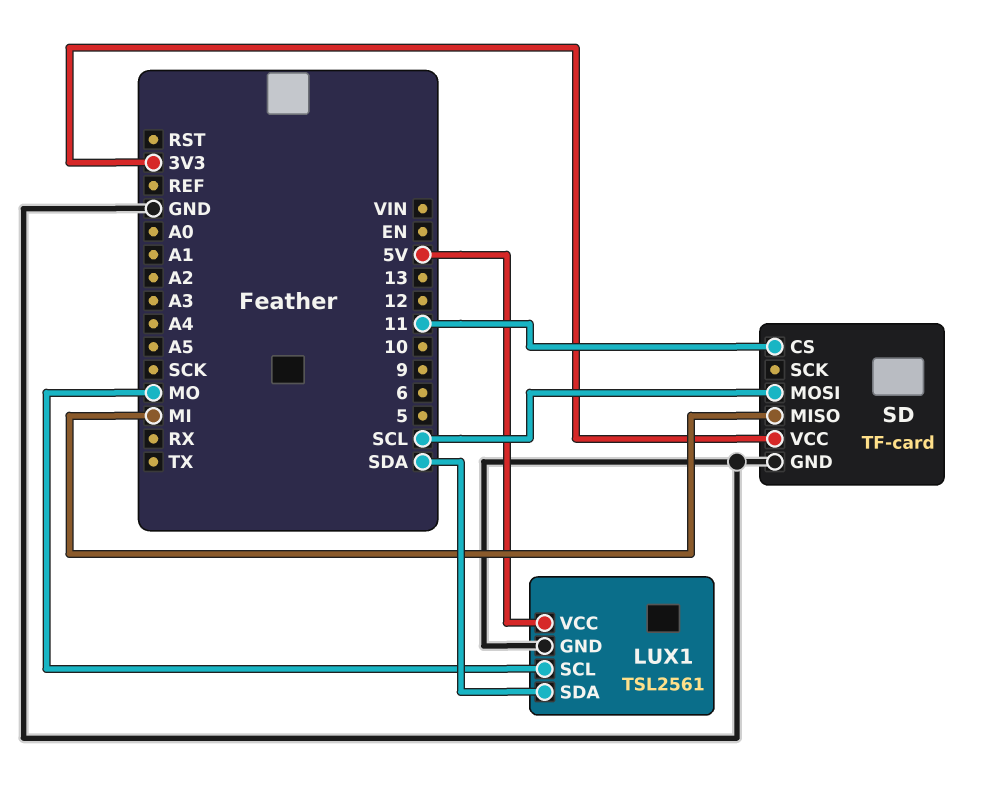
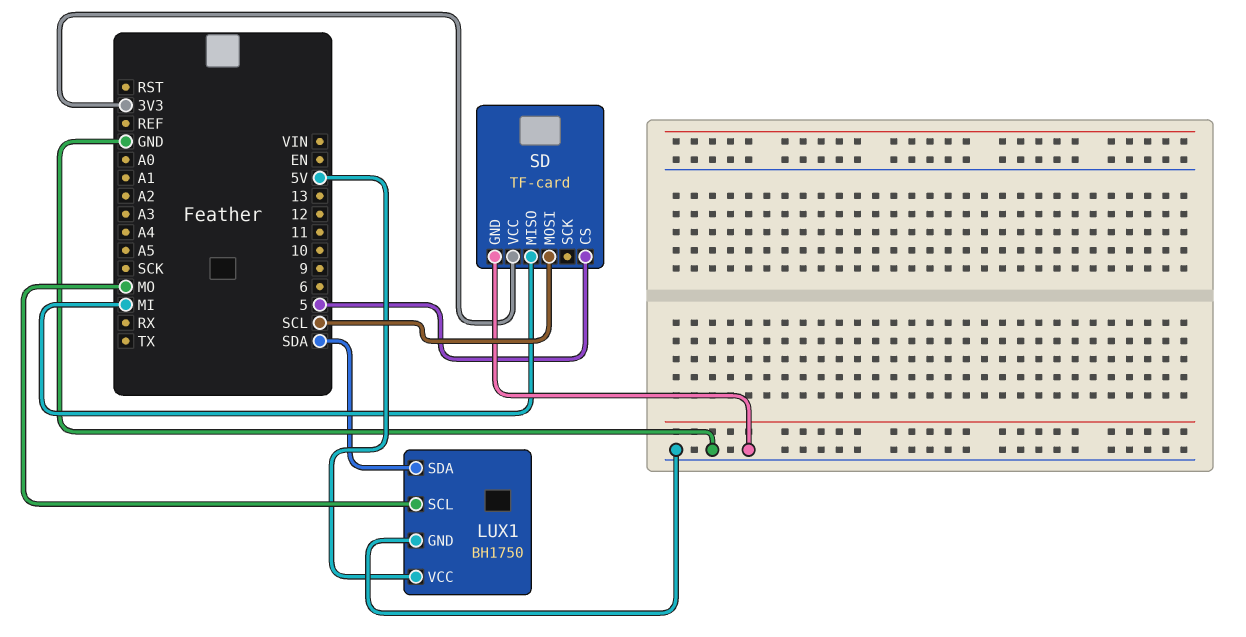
LUX1: TSL2561 -> BH1750
SD pin CS: 11 -> 5

